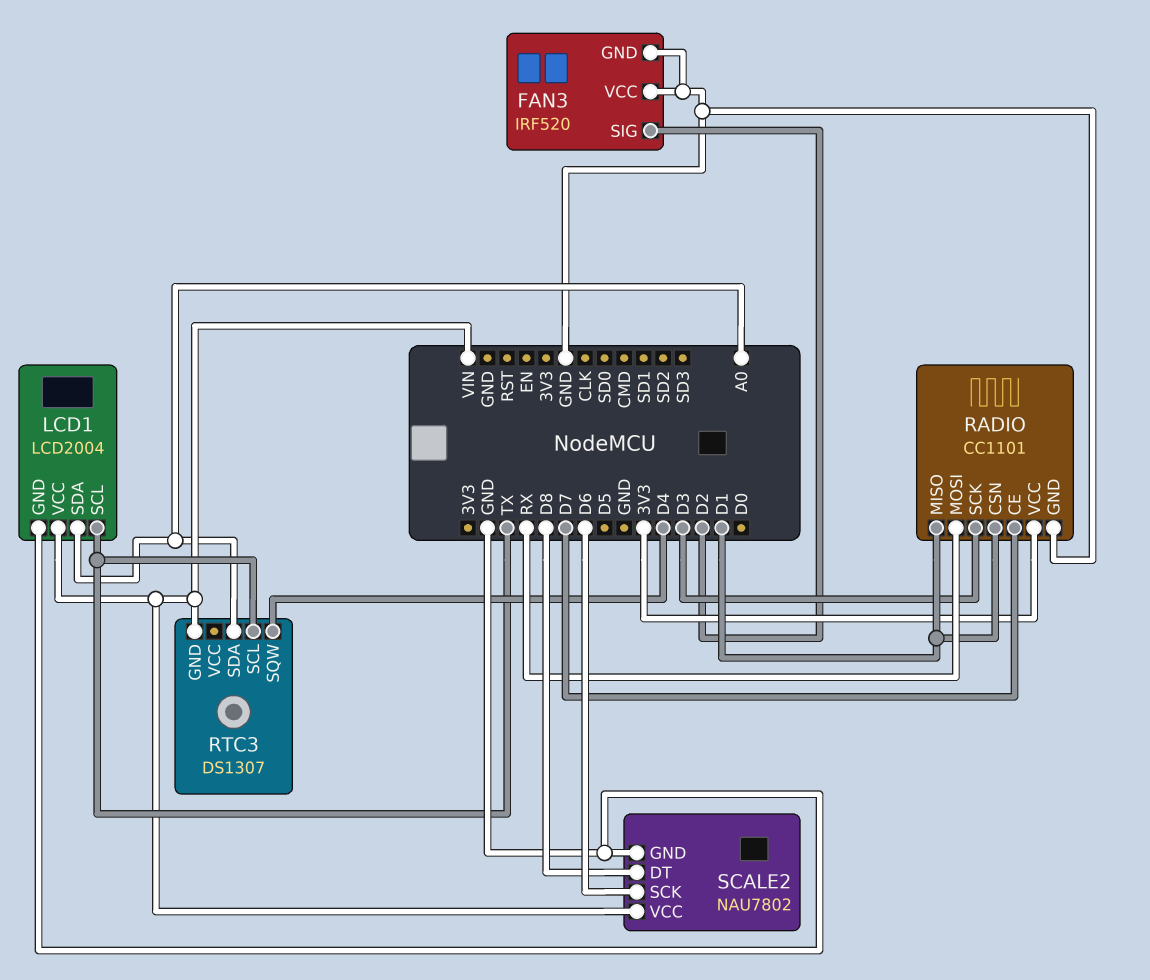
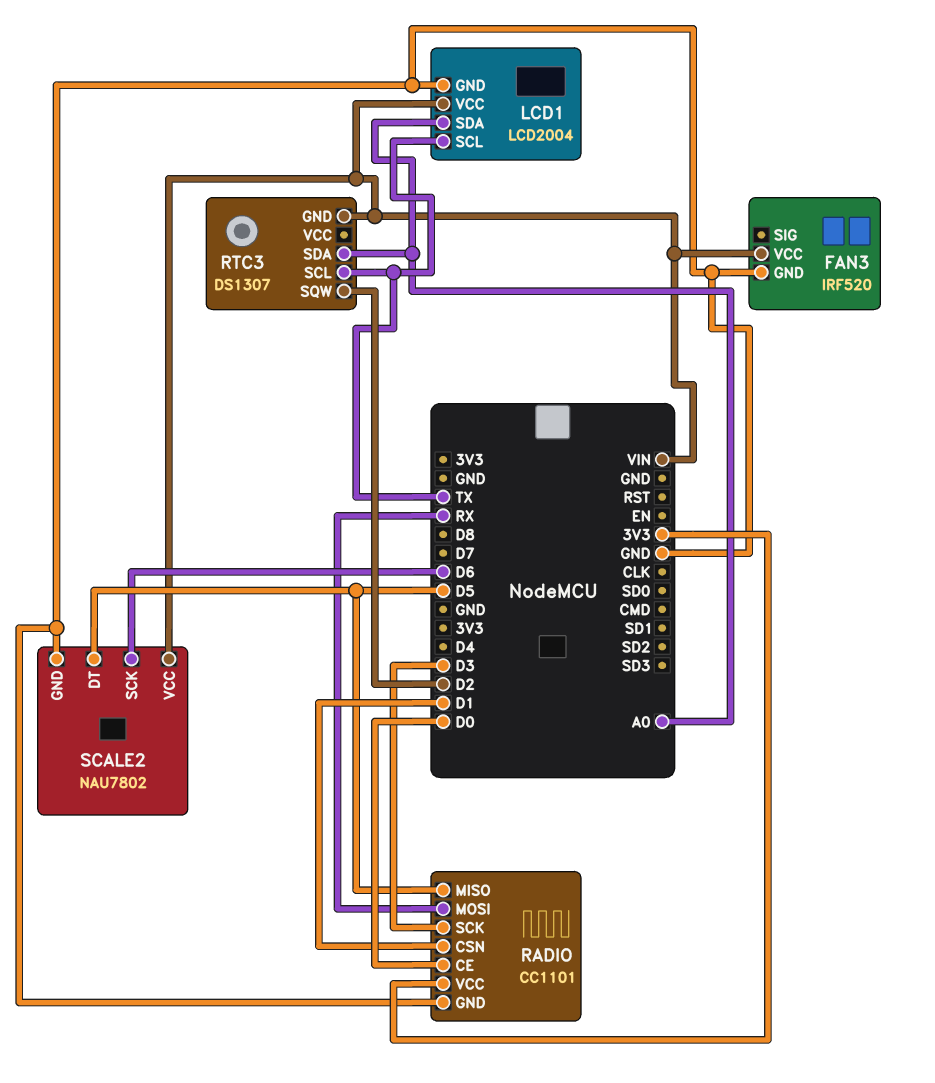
FAN3 pin SIG: D2 -> none
FAN3 pin VCC: GND -> VIN
RADIO pin CE: D7 -> D0
RADIO pin MISO: D1 -> D5
RTC3 pin SQW: D4 -> D2
SCALE2 pin DT: D8 -> D5

